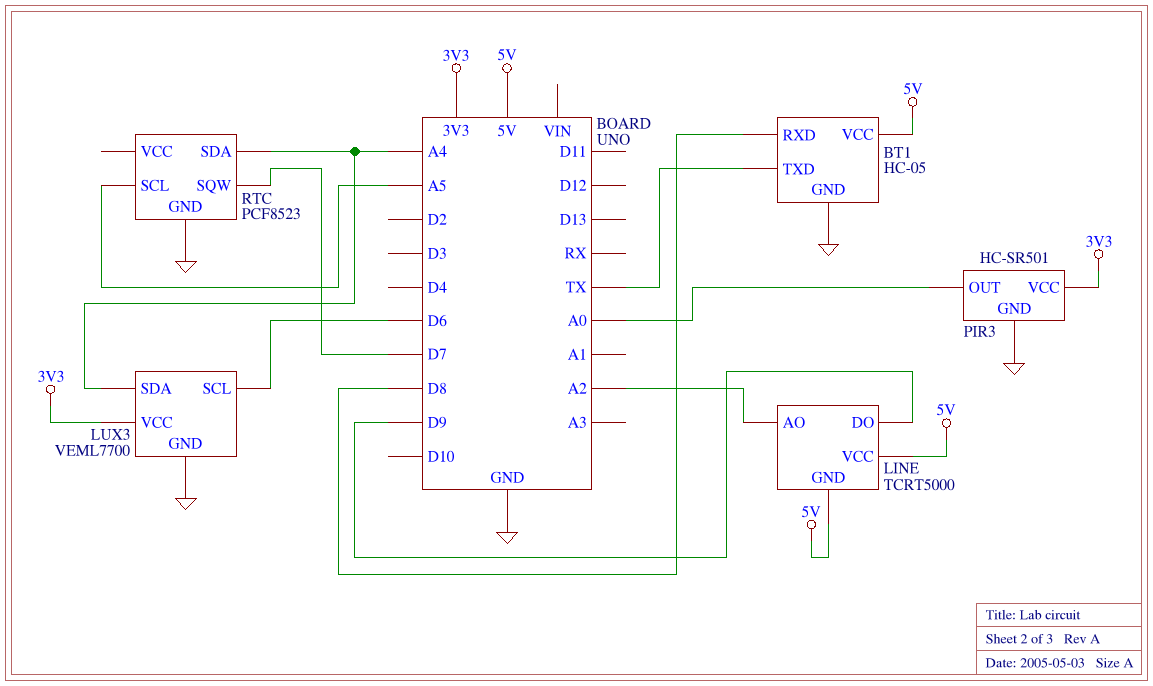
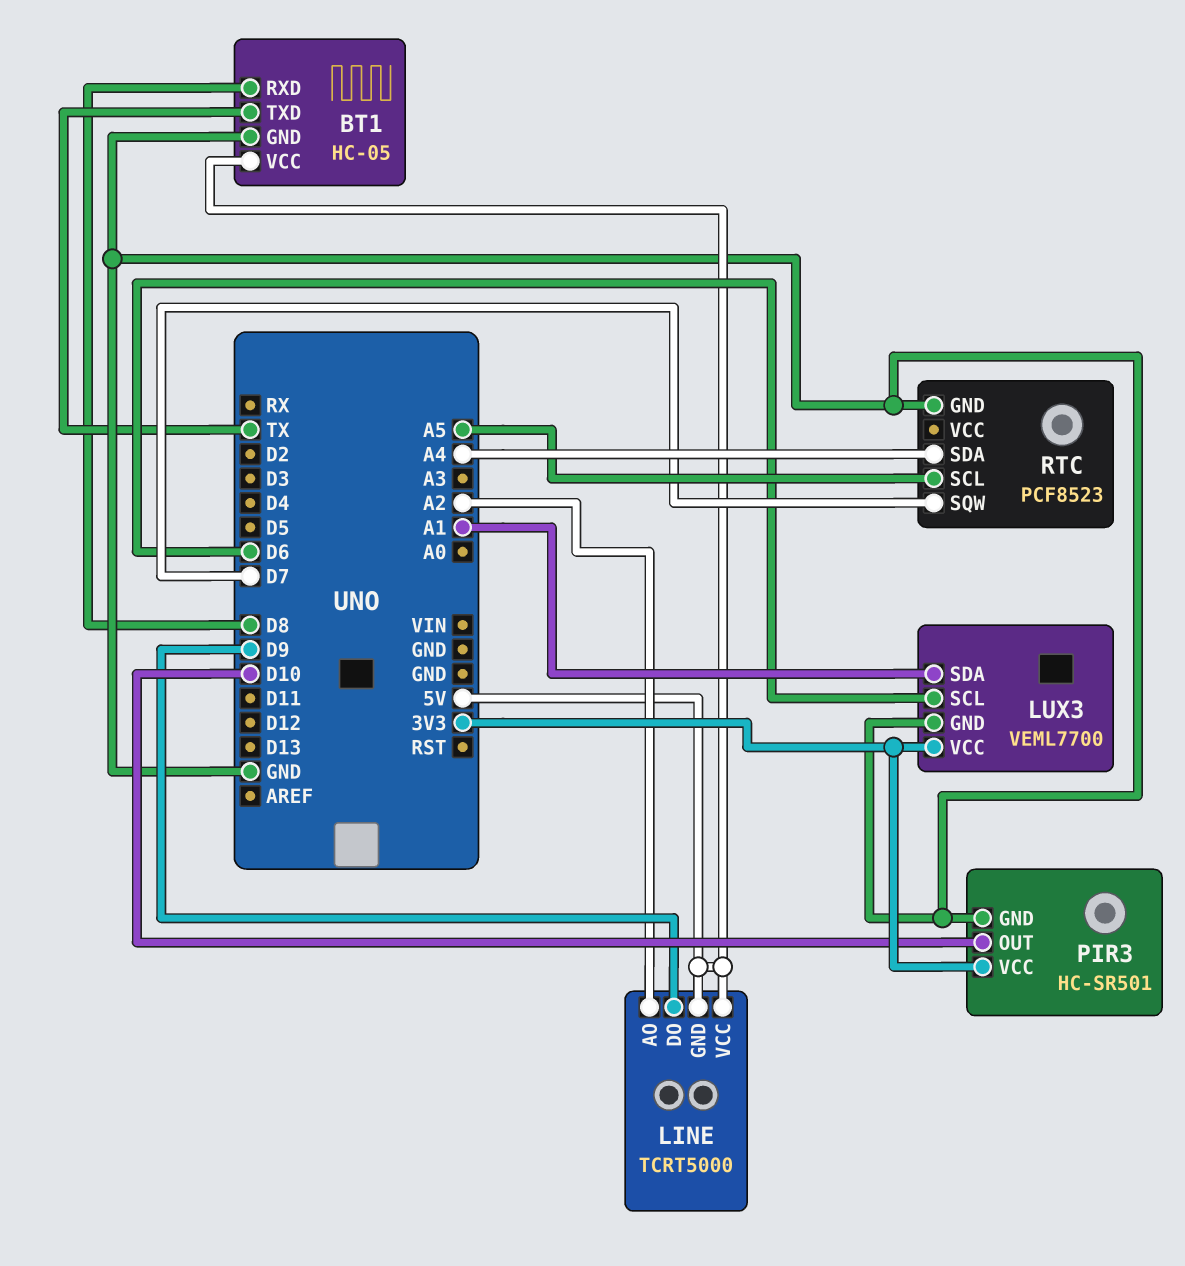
LUX3 pin SDA: A4 -> A1
PIR3 pin OUT: A0 -> D10

